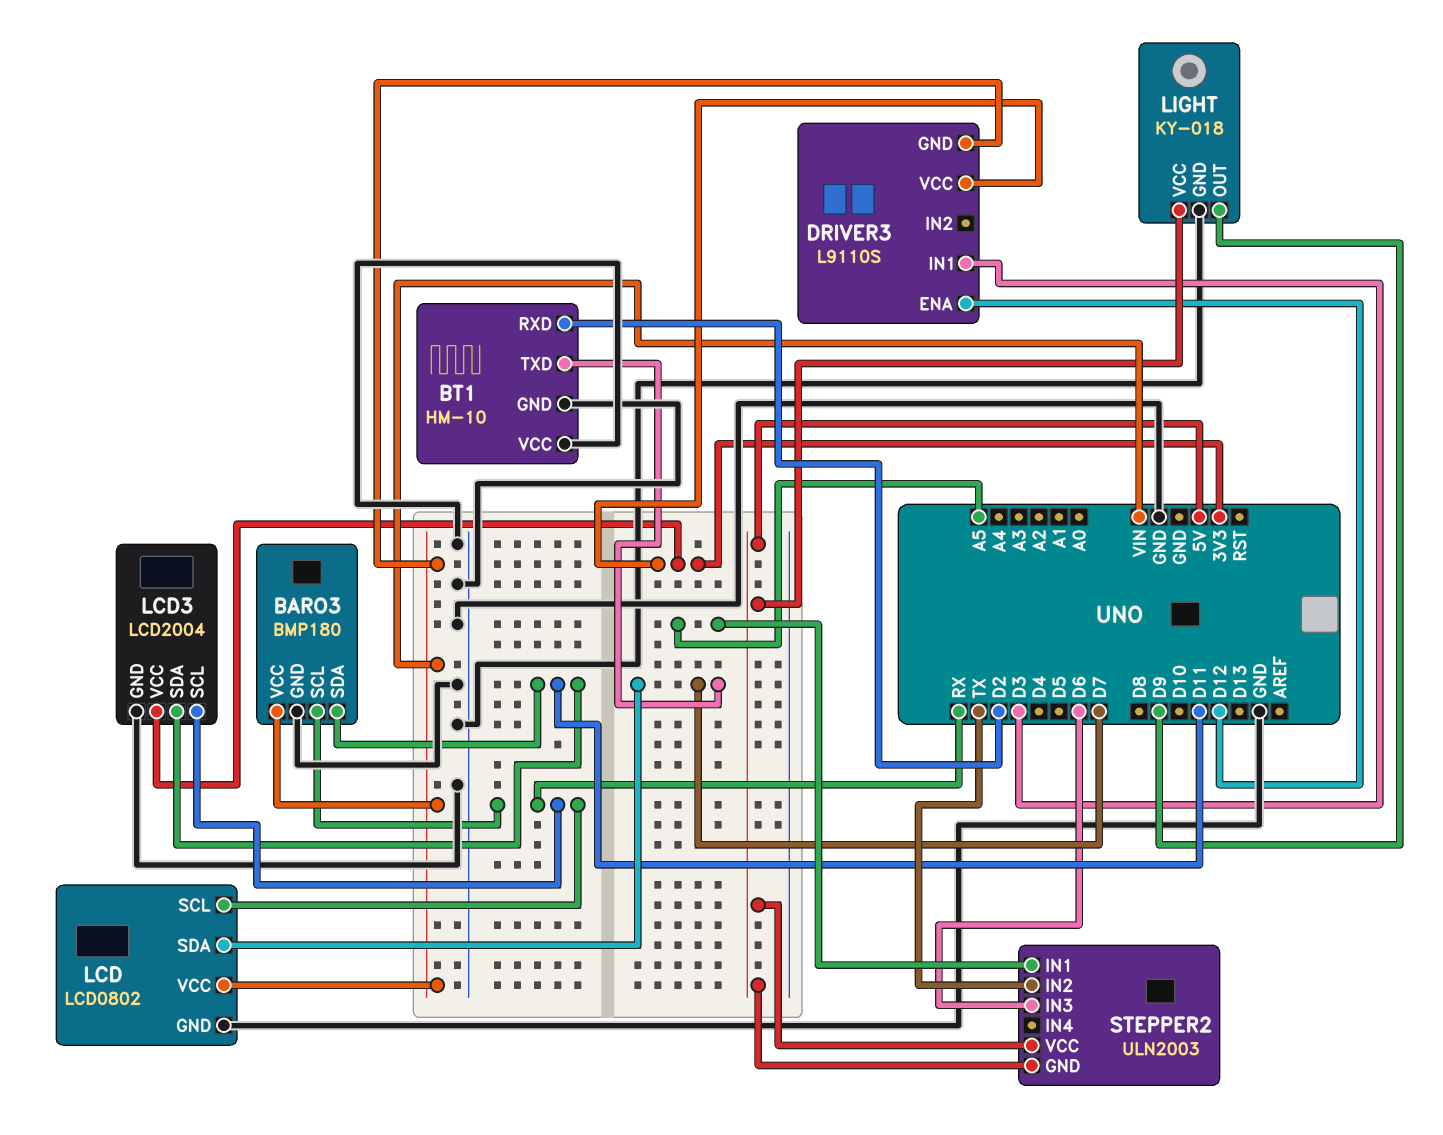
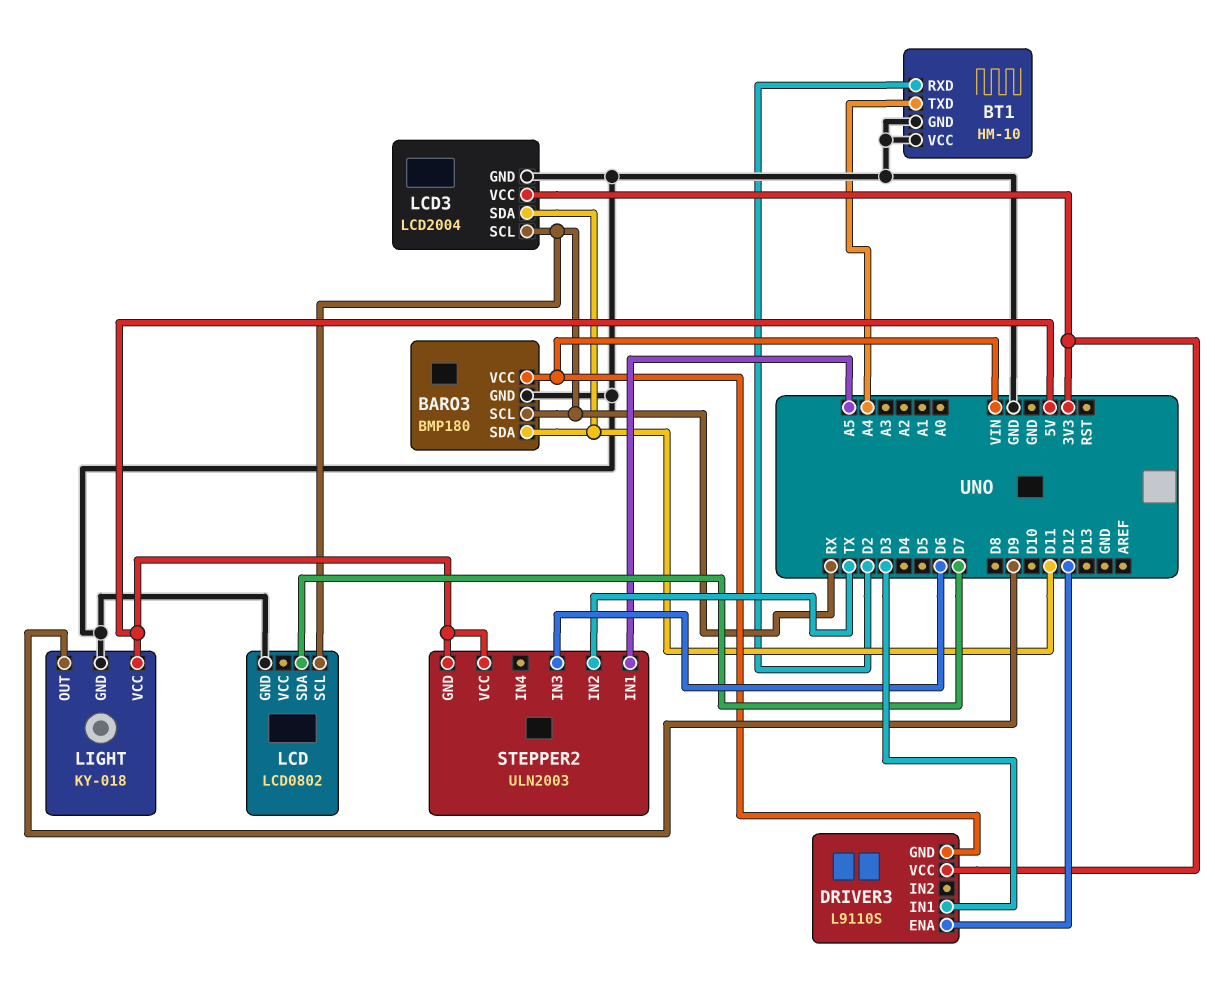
BT1 pin TXD: D7 -> A4
LCD pin VCC: VIN -> none

